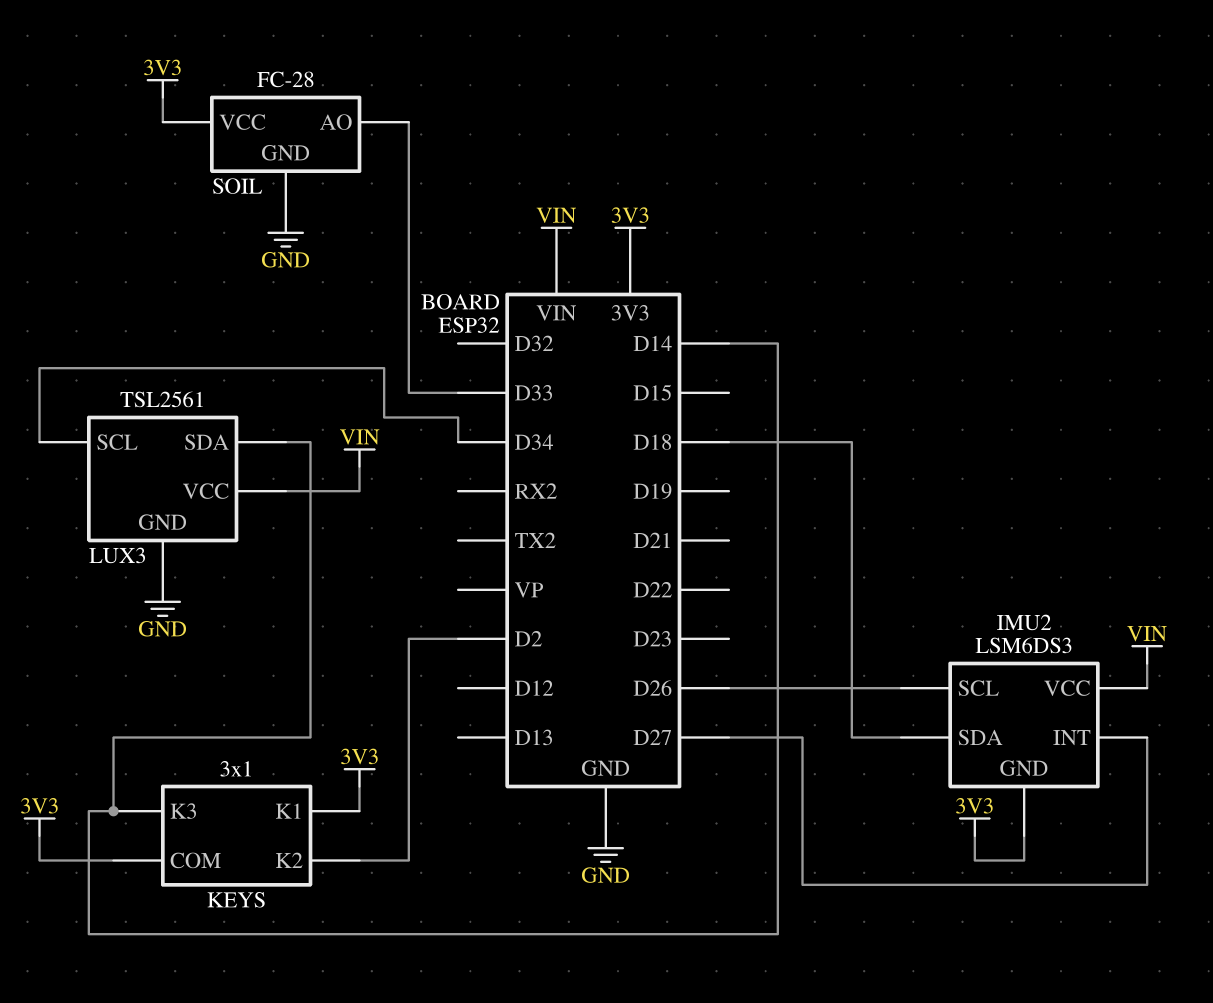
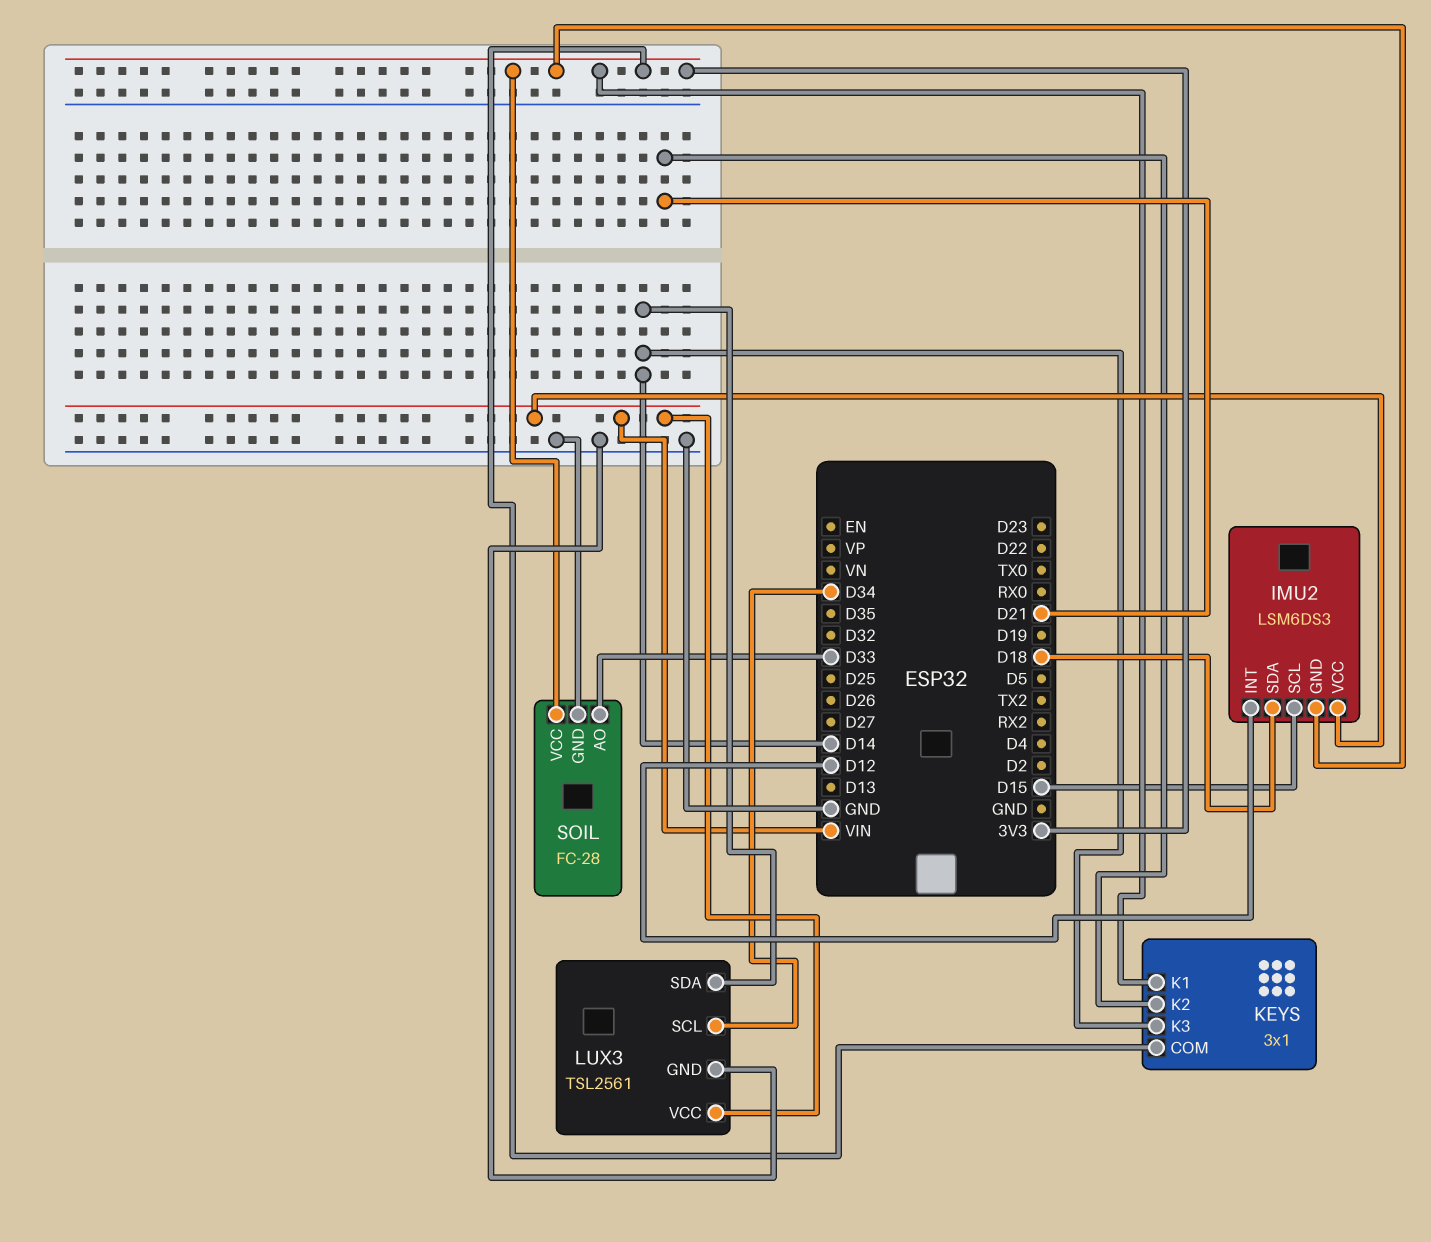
IMU2 pin INT: D27 -> D12
IMU2 pin SCL: D26 -> D15
KEYS pin K2: D2 -> D21

